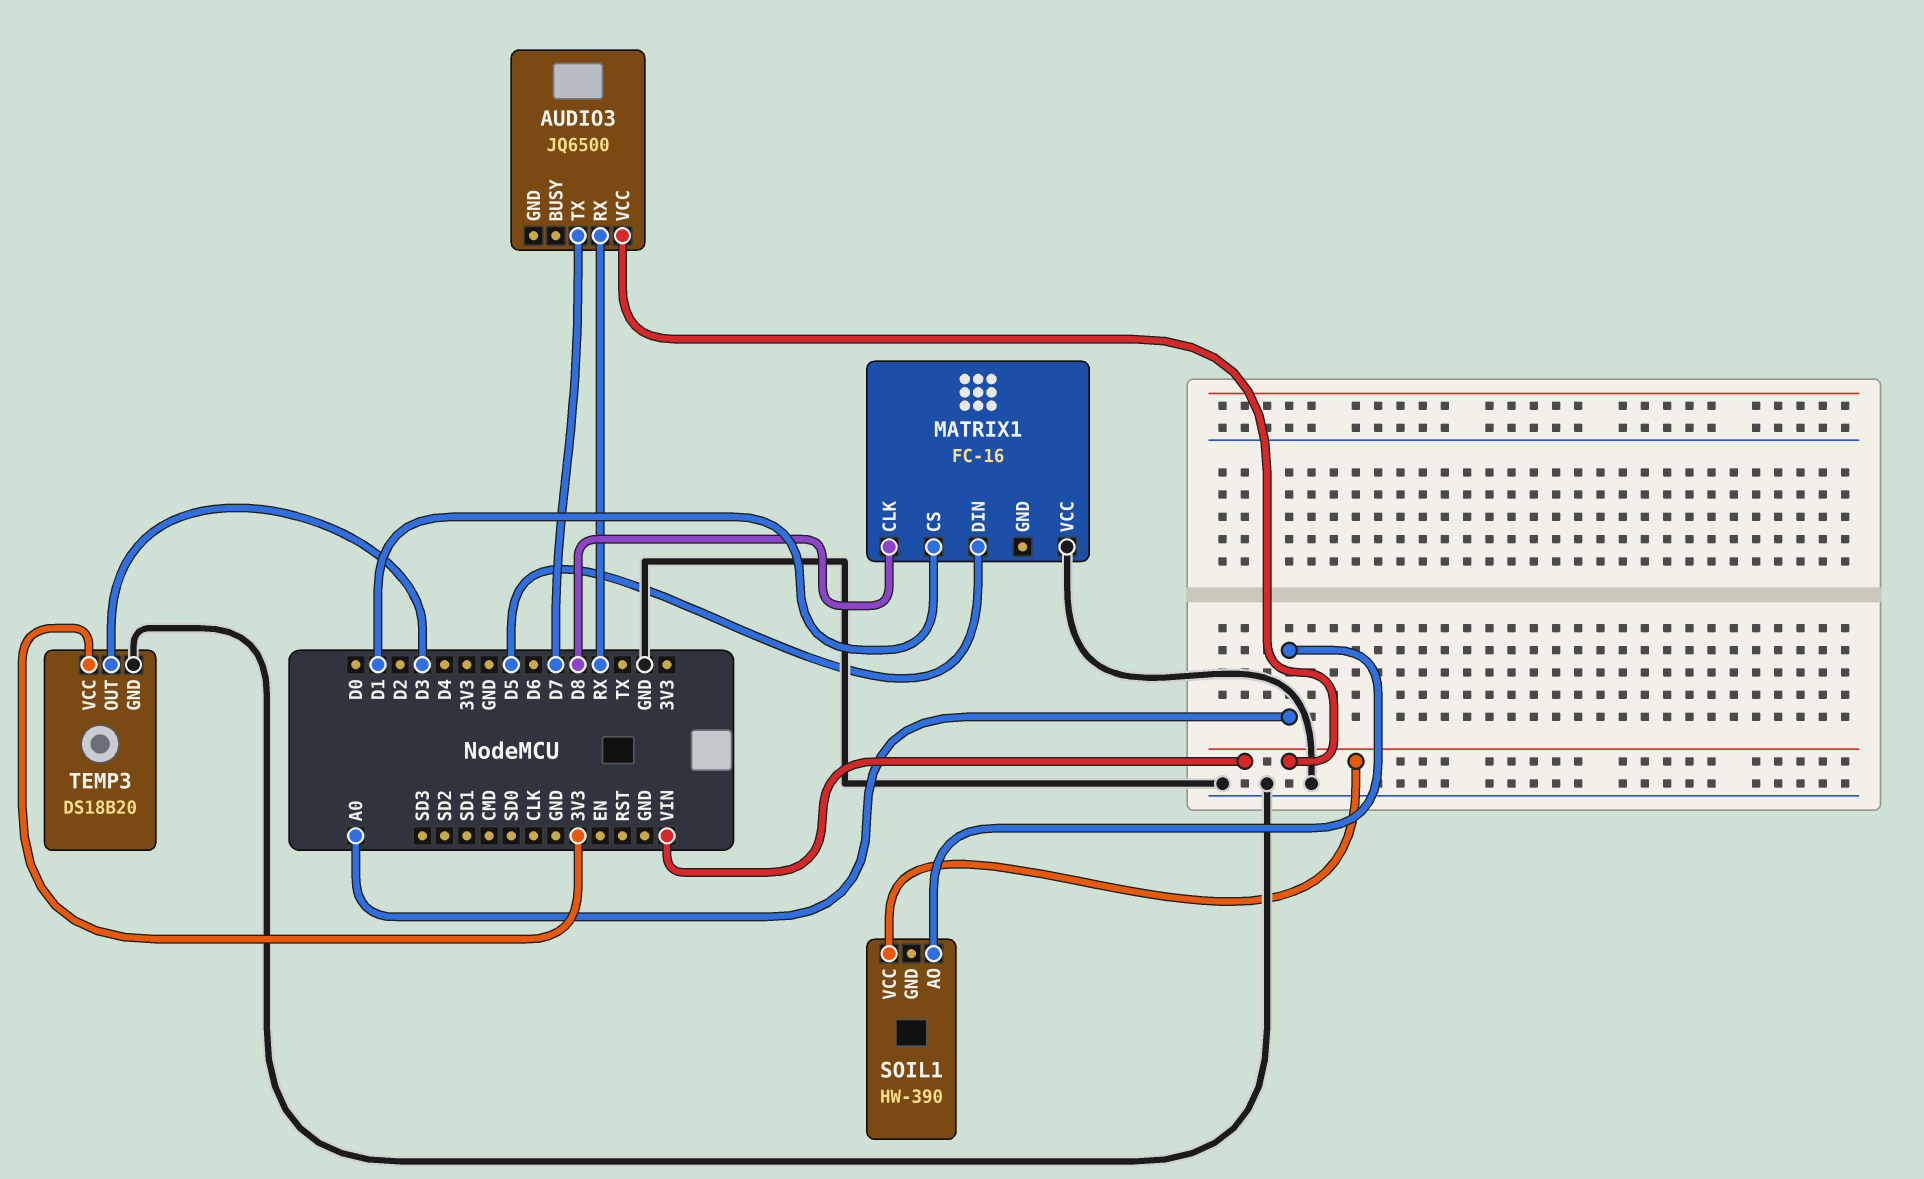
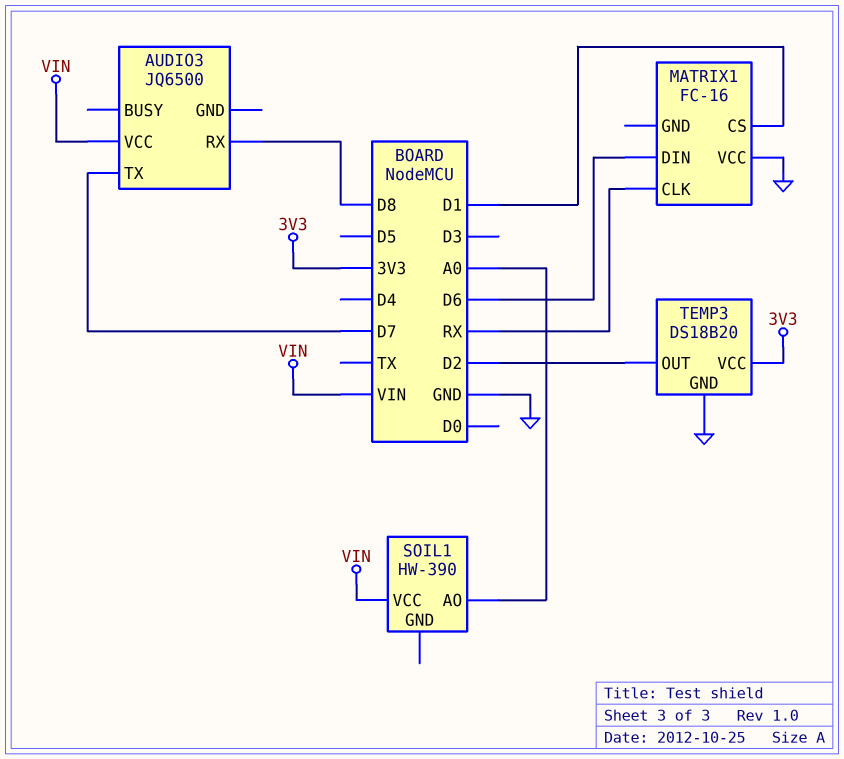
AUDIO3 pin RX: RX -> D8
MATRIX1 pin CLK: D8 -> RX
MATRIX1 pin DIN: D5 -> D6
TEMP3 pin OUT: D3 -> D2

